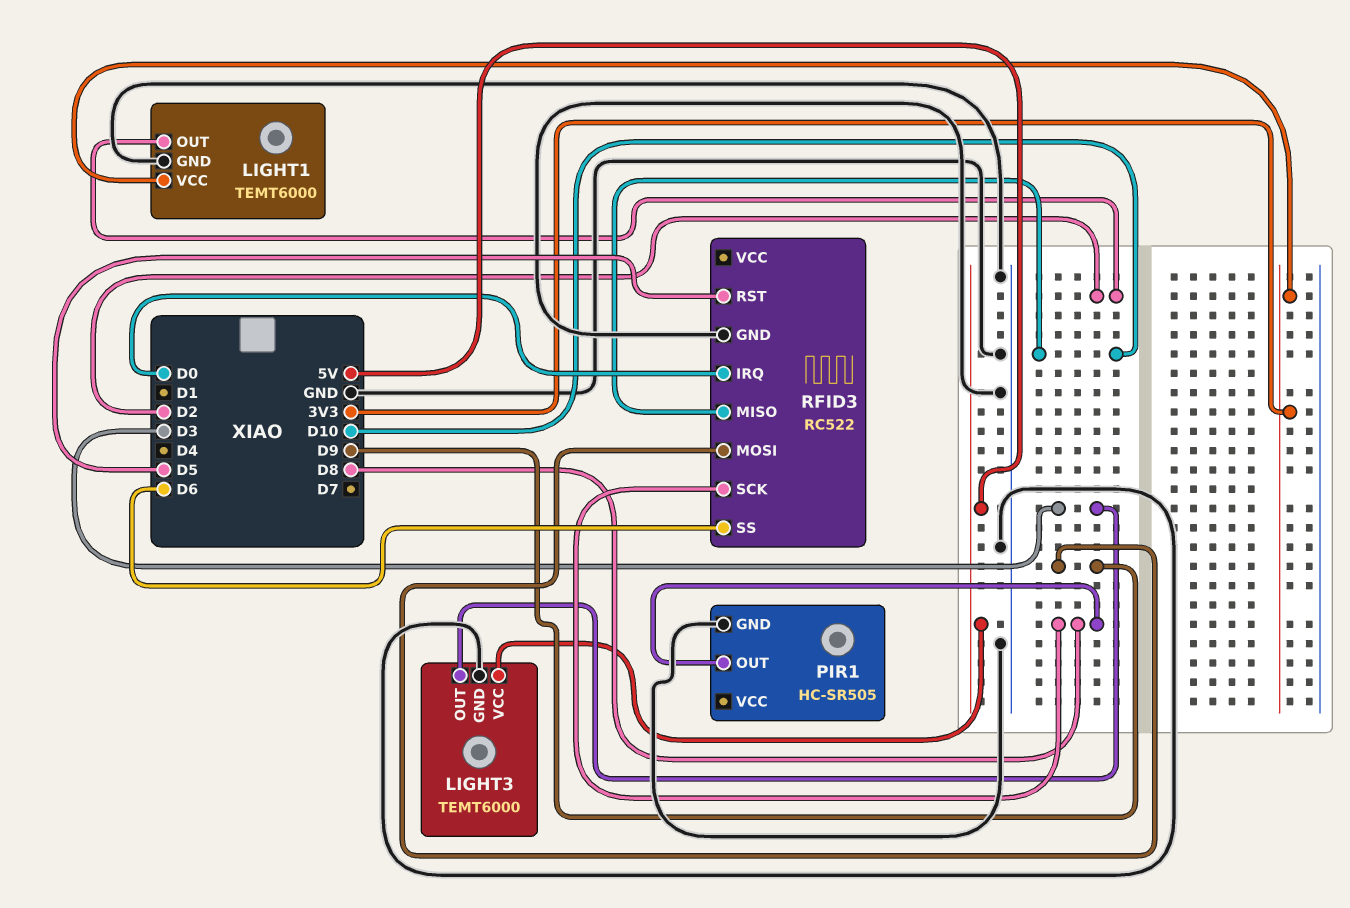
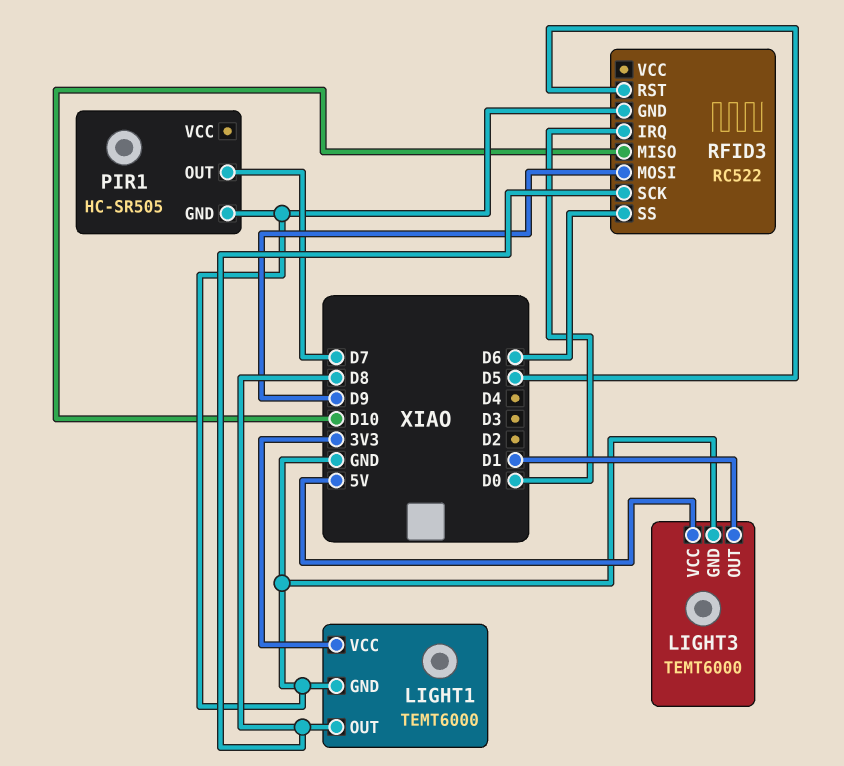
LIGHT1 pin OUT: D2 -> D8
LIGHT3 pin OUT: D3 -> D1
PIR1 pin OUT: D8 -> D7

